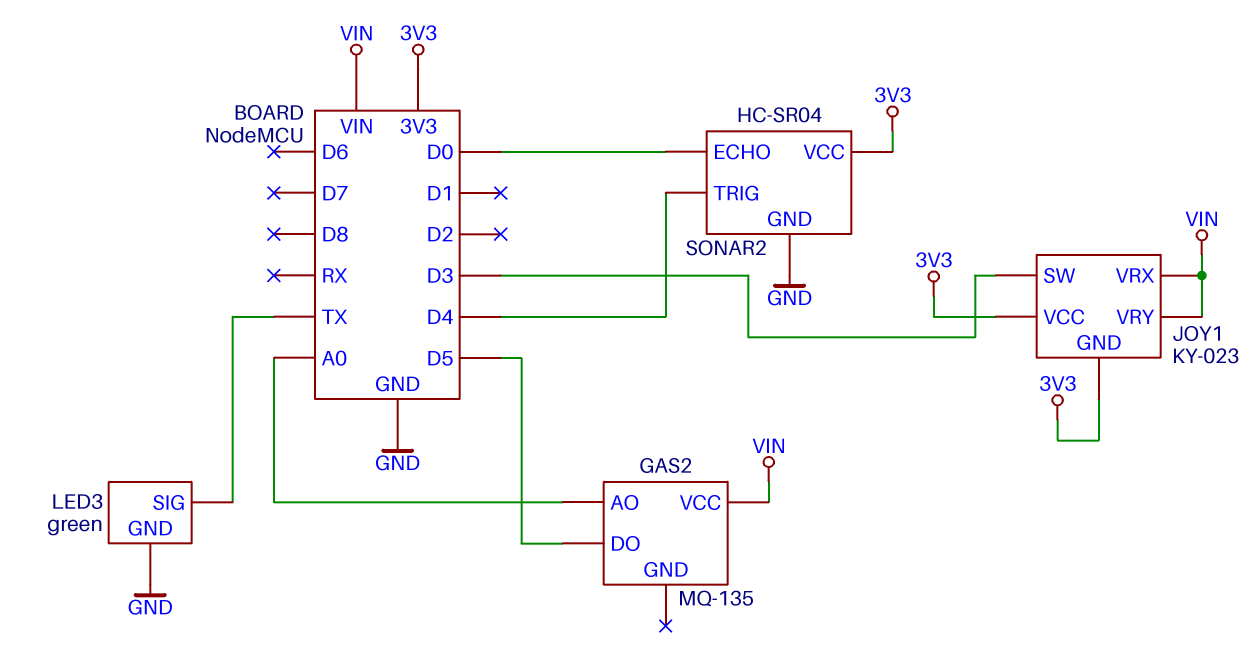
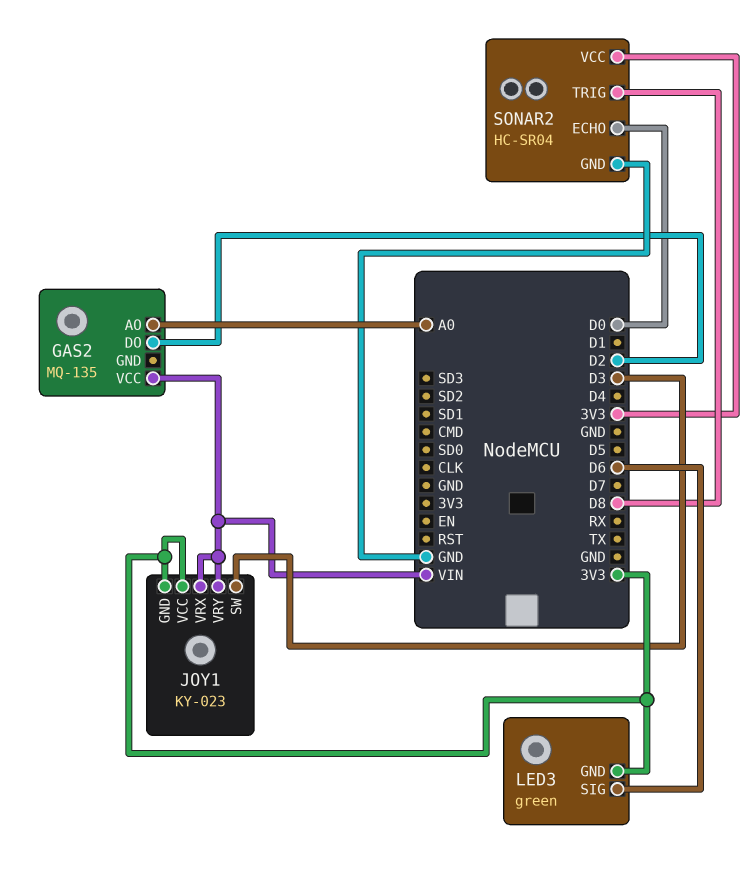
GAS2 pin DO: D5 -> D2
LED3 pin GND: GND -> 3V3
LED3 pin SIG: TX -> D6
SONAR2 pin TRIG: D4 -> D8

